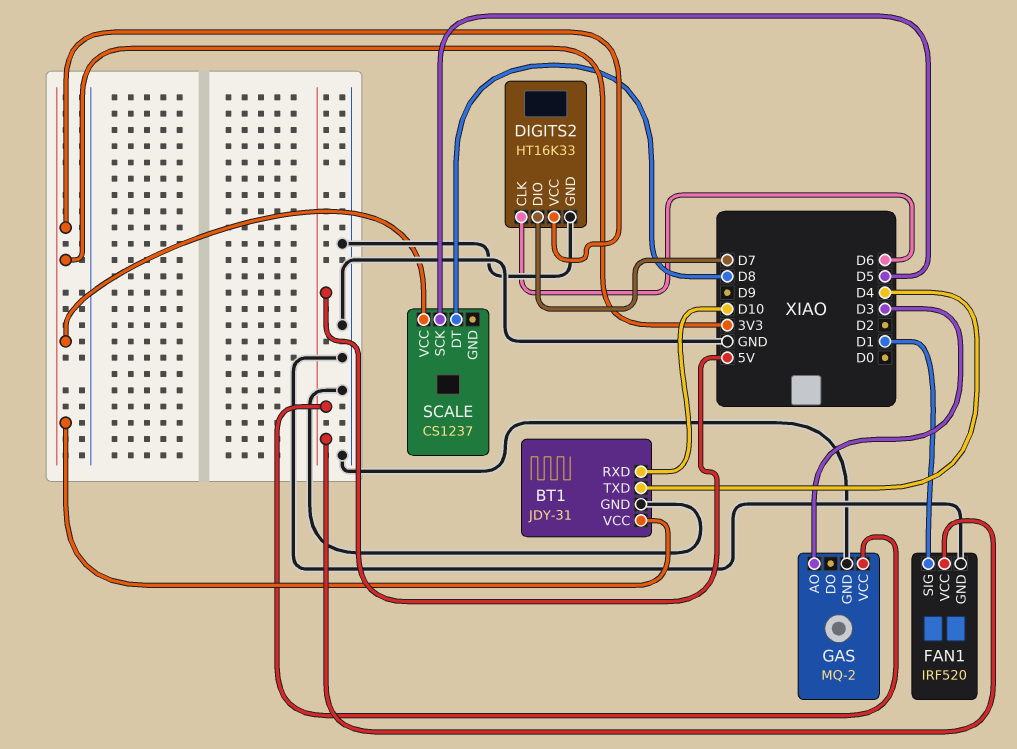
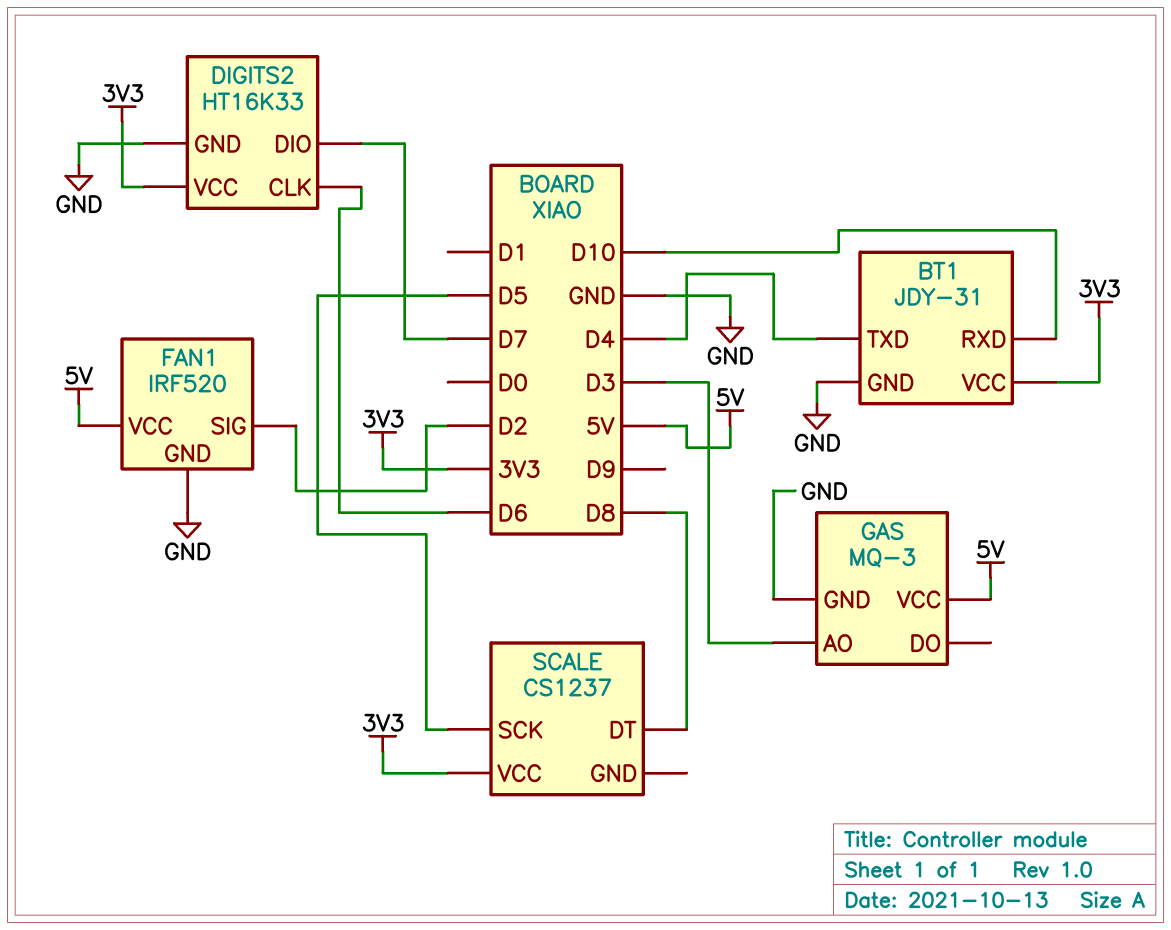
FAN1 pin SIG: D1 -> D2
GAS: MQ-2 -> MQ-3

